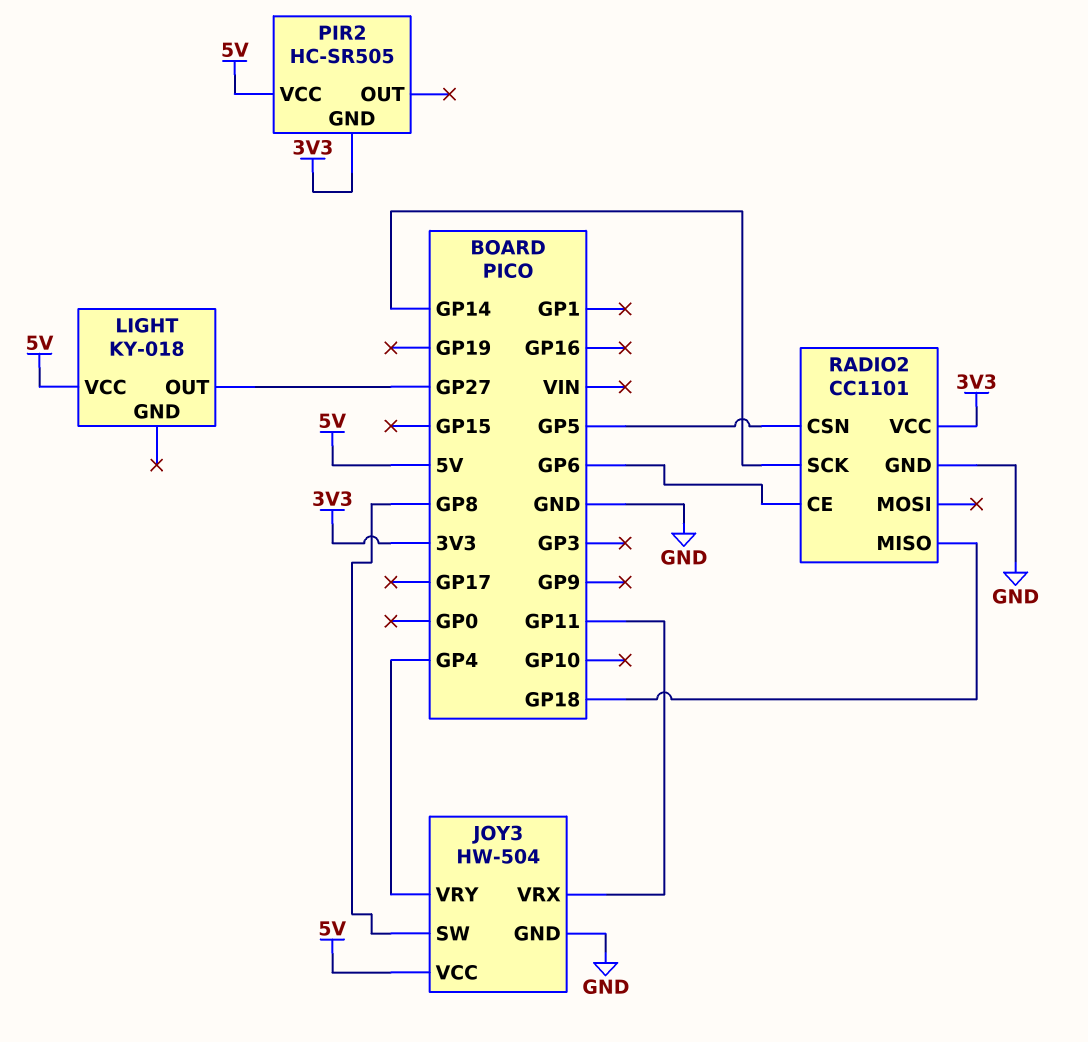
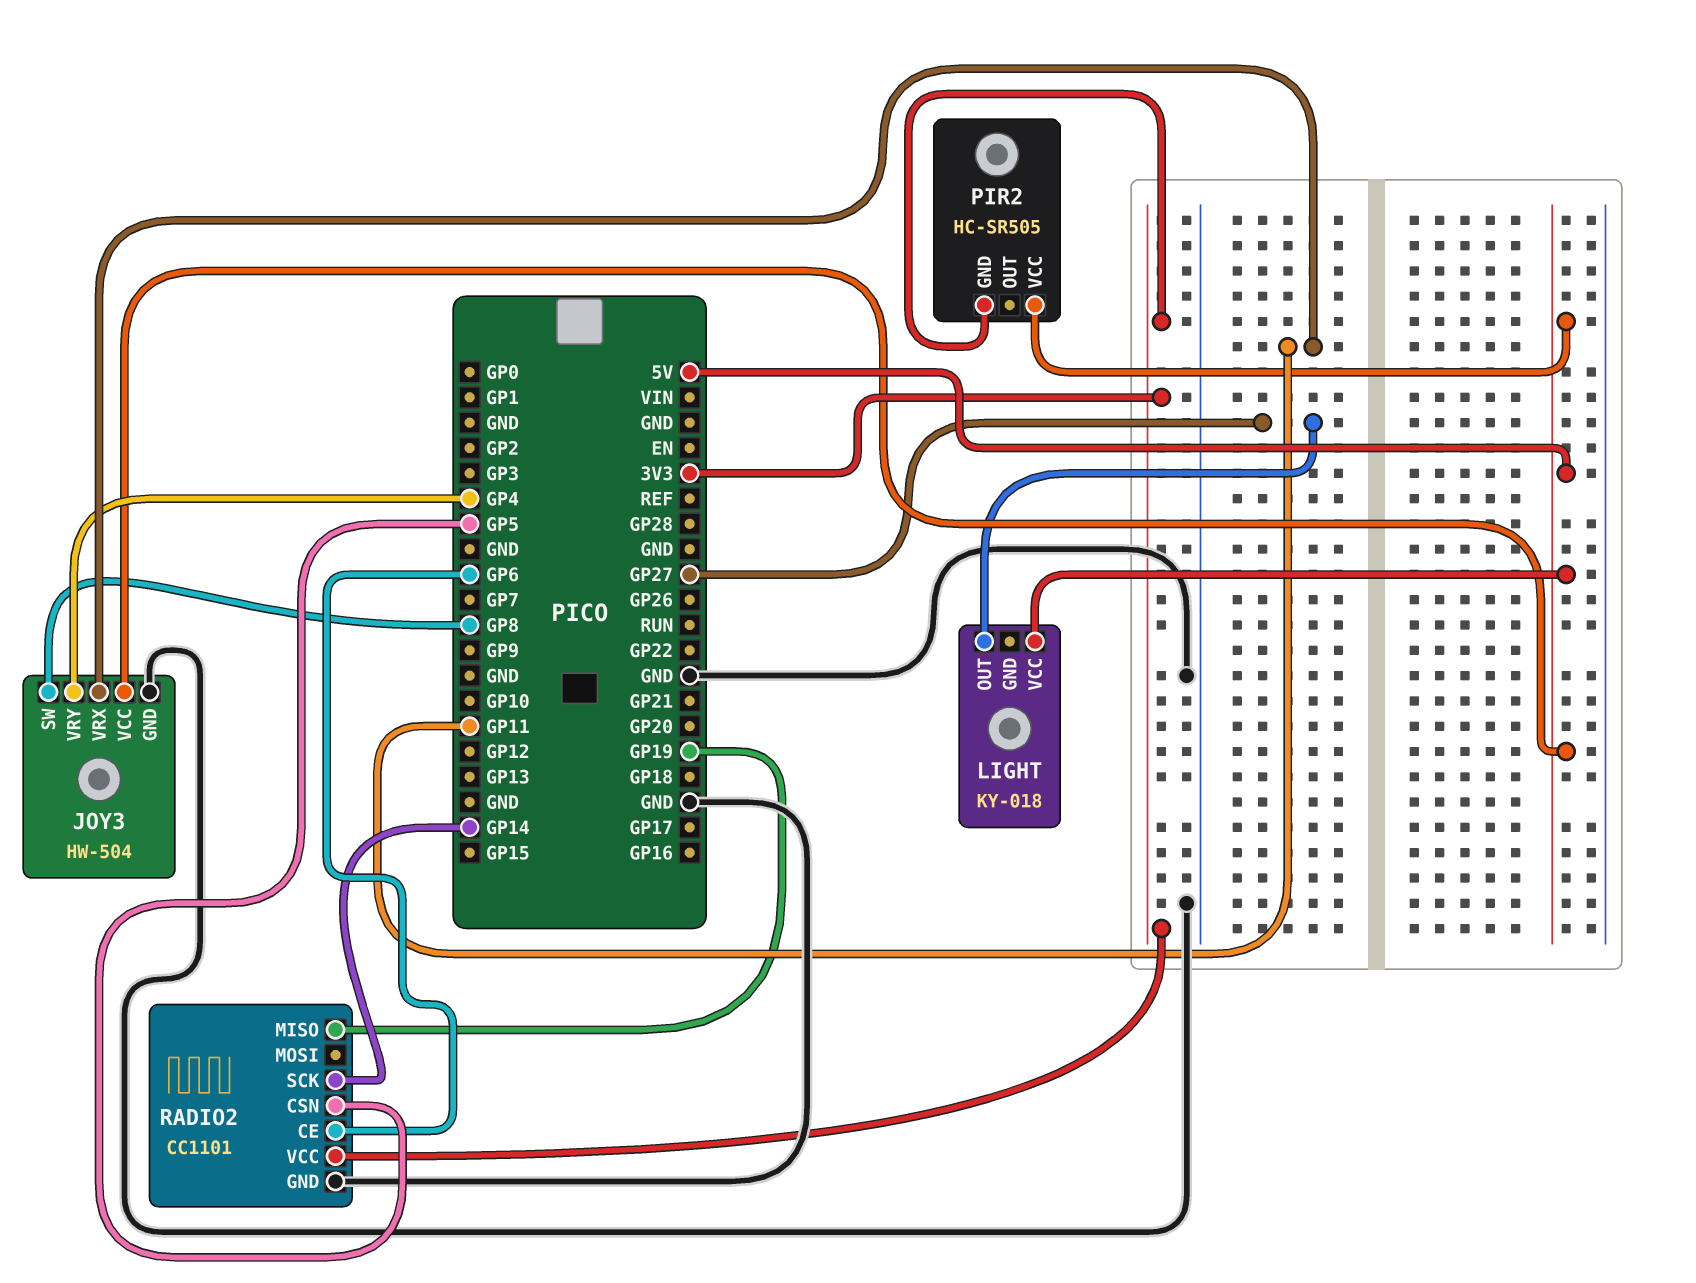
RADIO2 pin MISO: GP18 -> GP19

